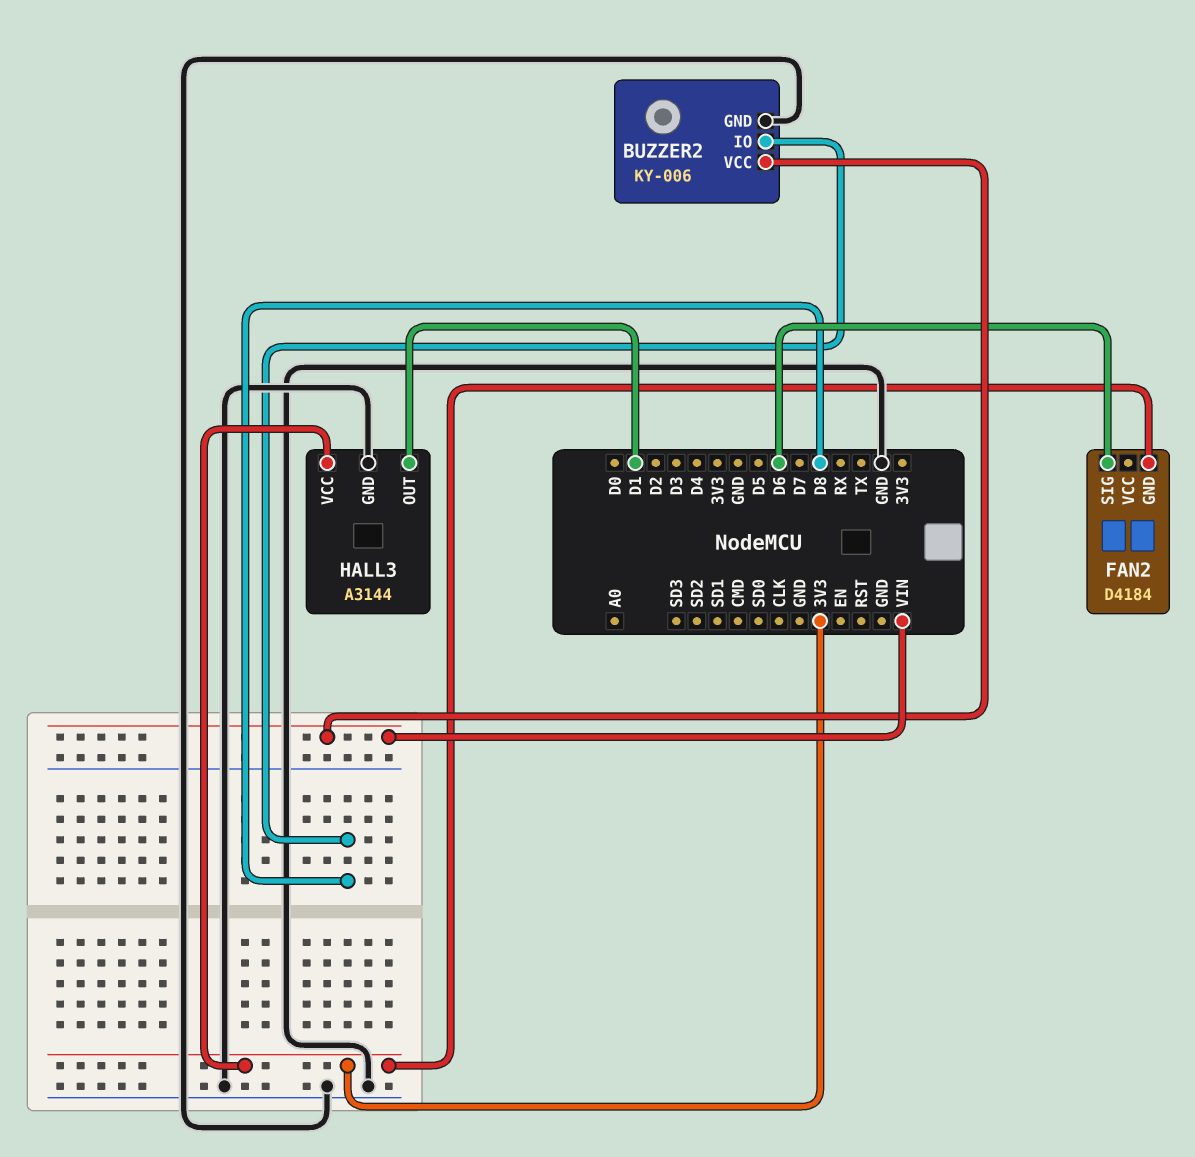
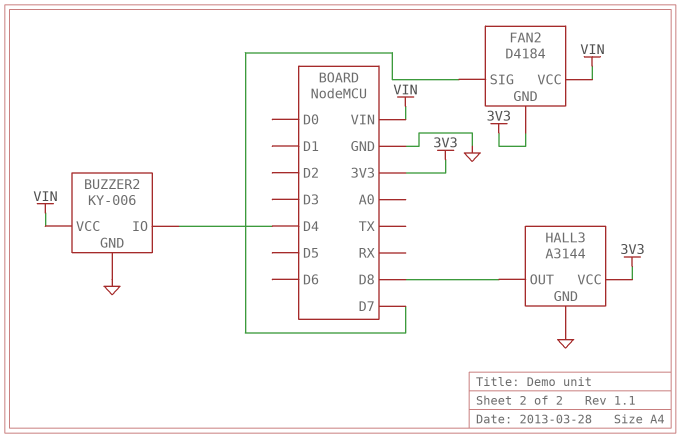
BUZZER2 pin IO: D8 -> D4
FAN2 pin SIG: D6 -> D7
FAN2 pin VCC: none -> VIN
HALL3 pin OUT: D1 -> D8

